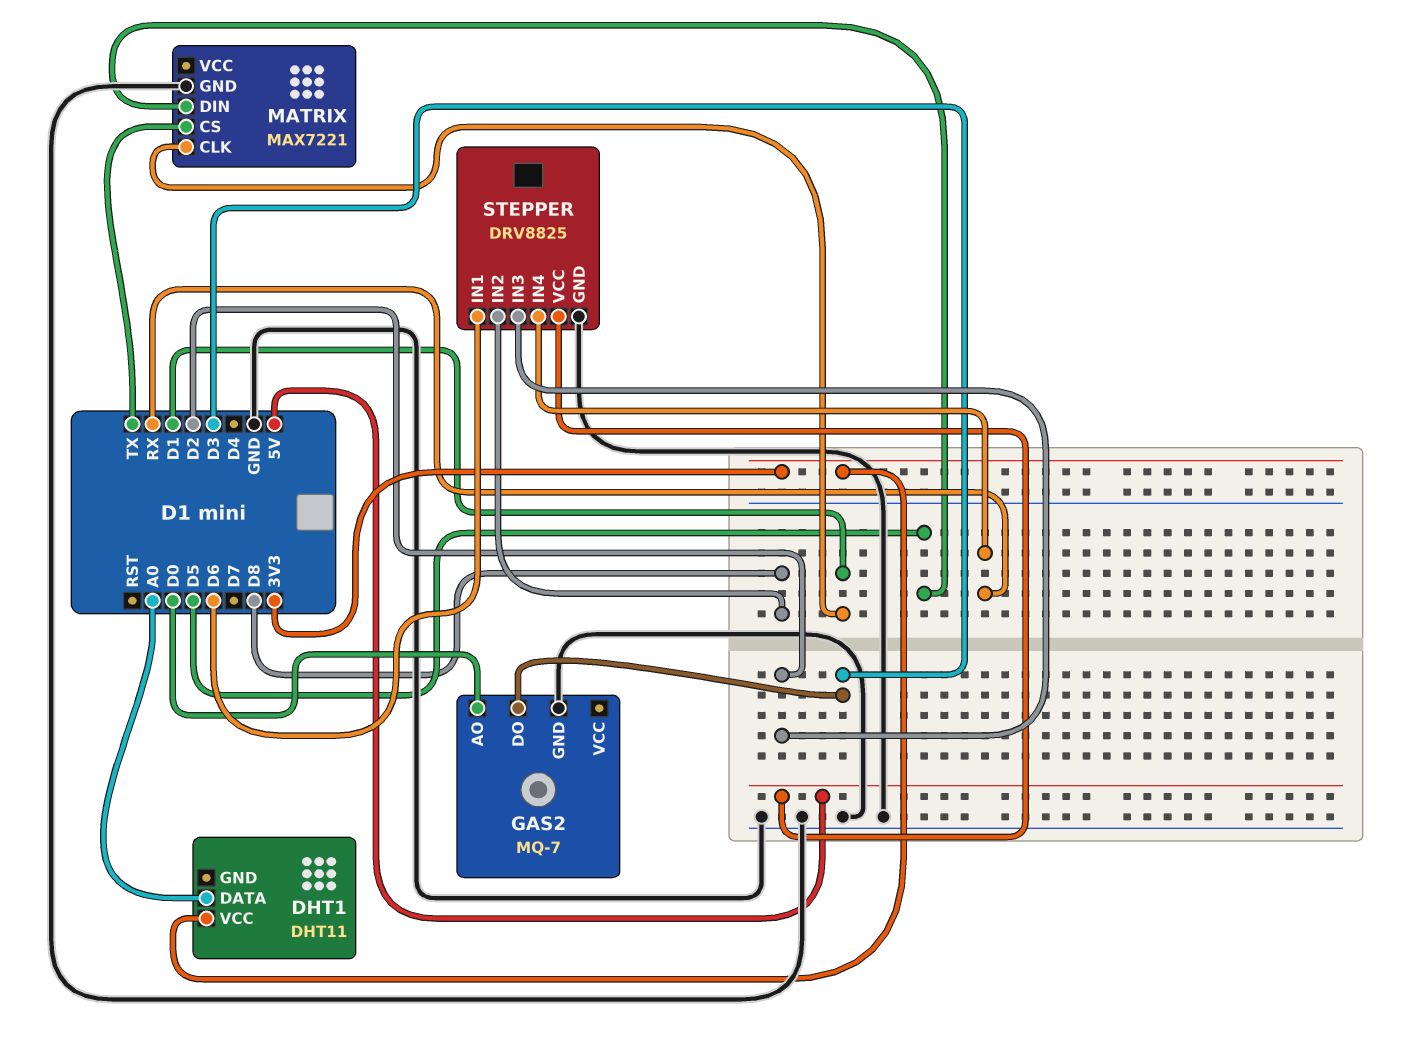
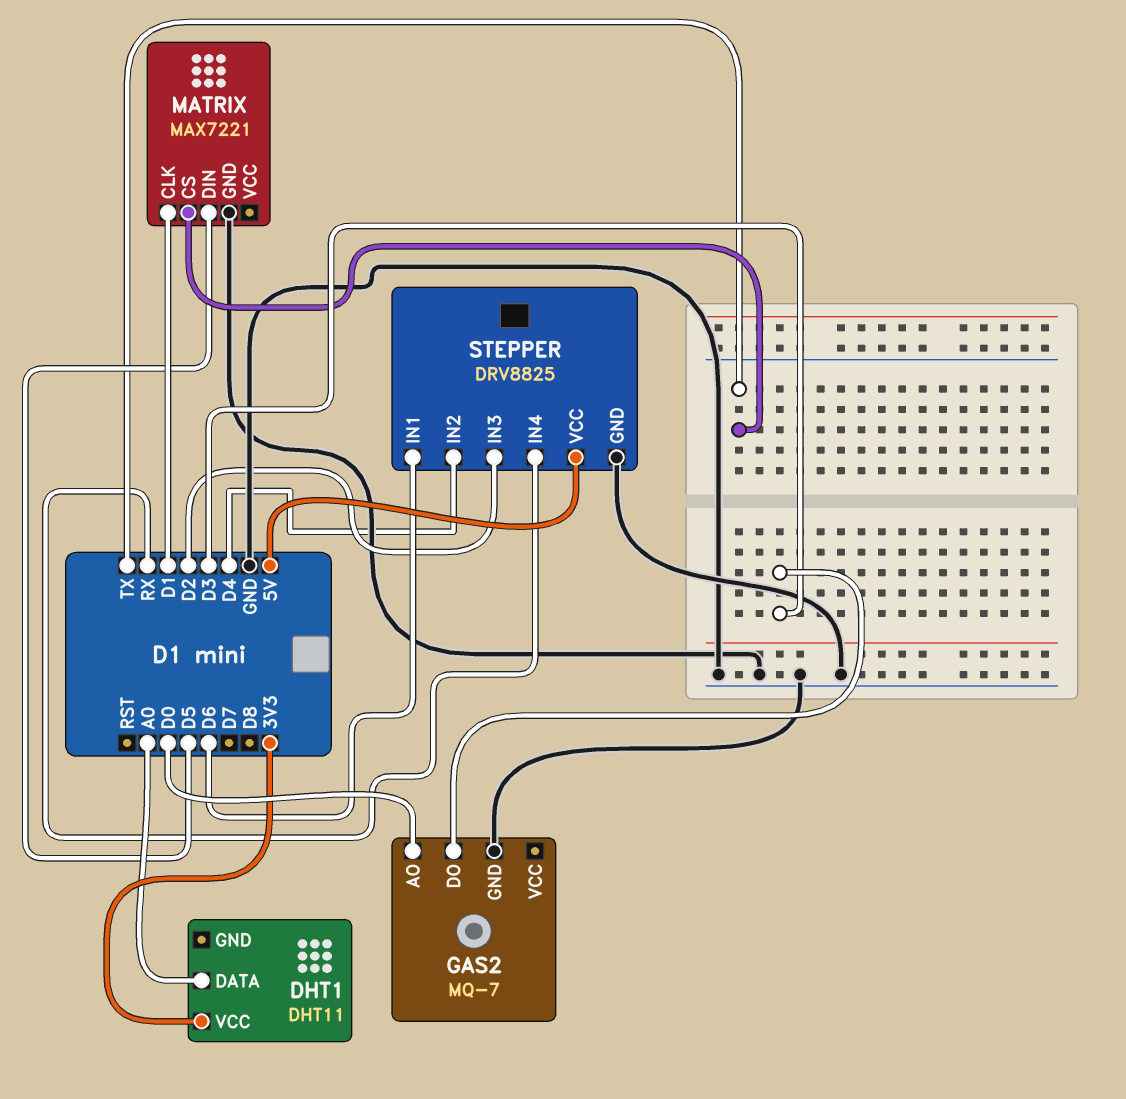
STEPPER pin IN2: D8 -> D4

